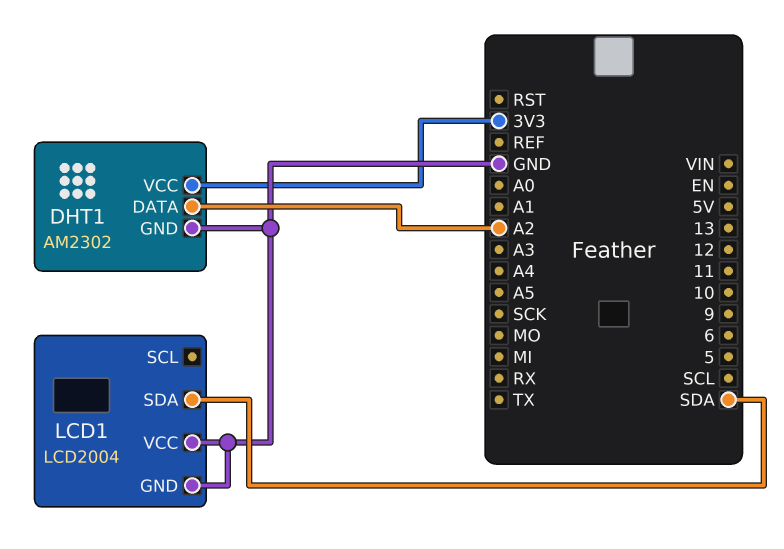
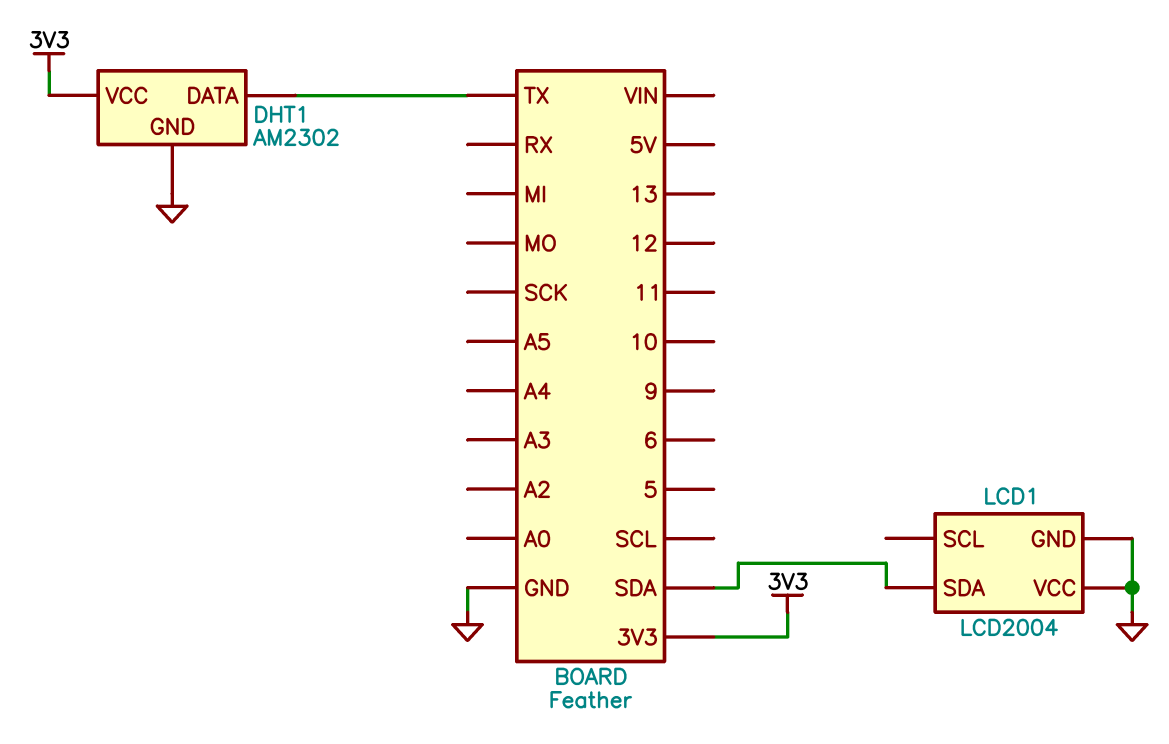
DHT1 pin DATA: A2 -> TX

